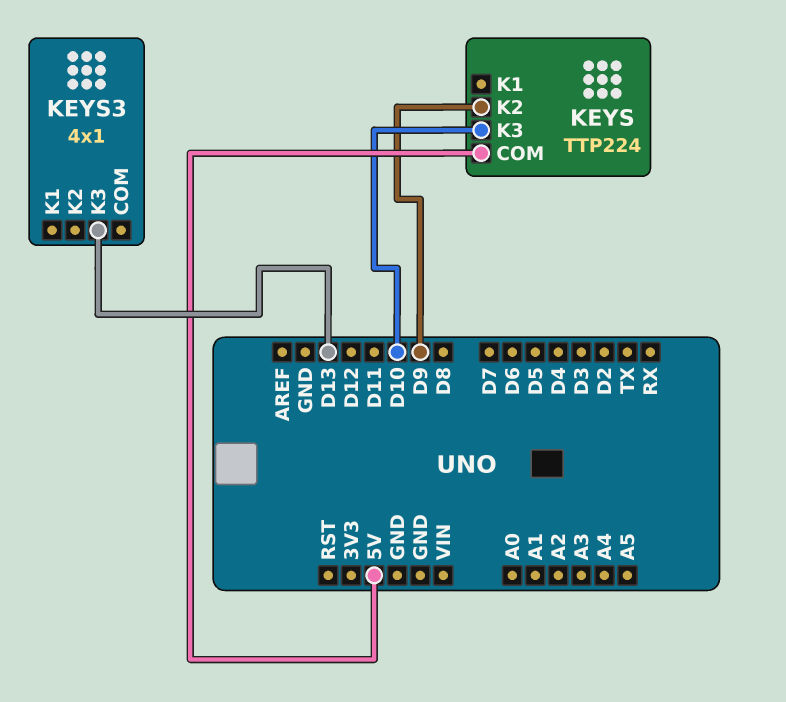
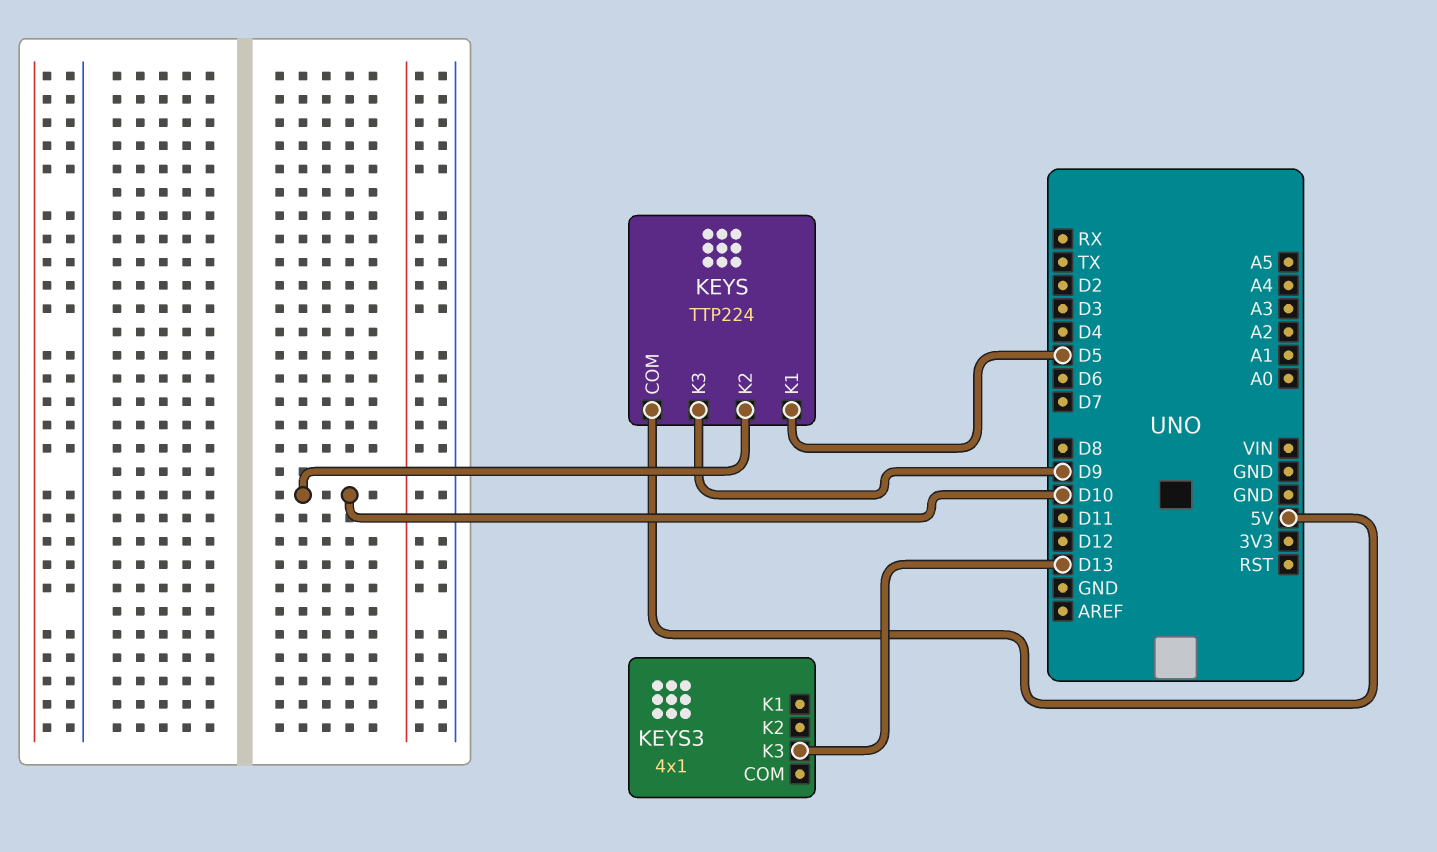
KEYS pin K1: none -> D5
KEYS pin K2: D9 -> D10
KEYS pin K3: D10 -> D9

